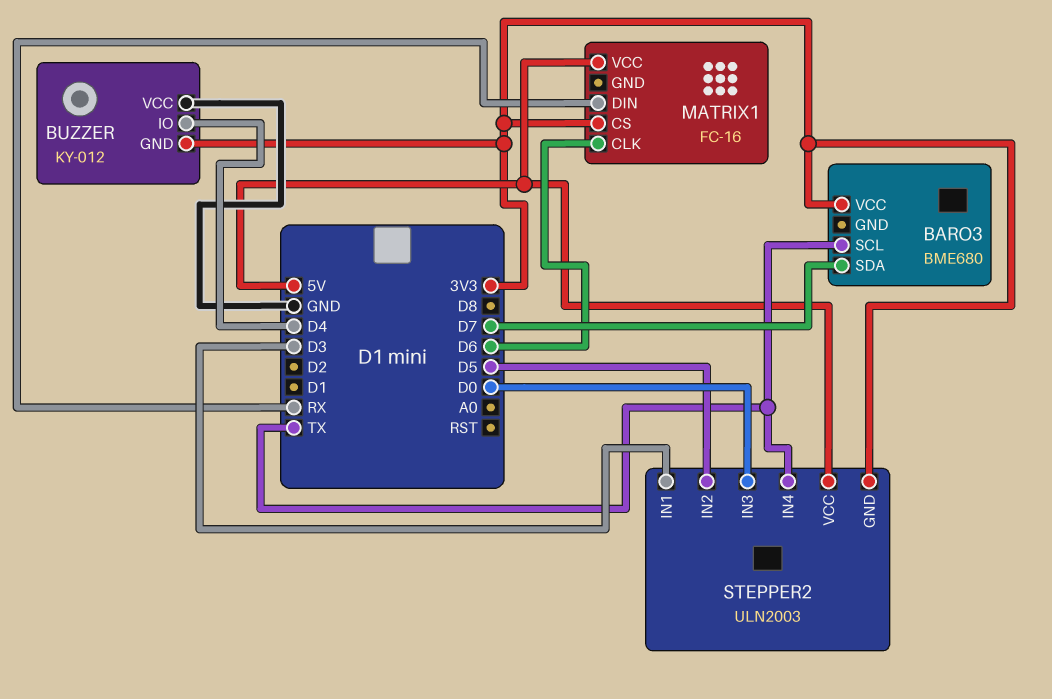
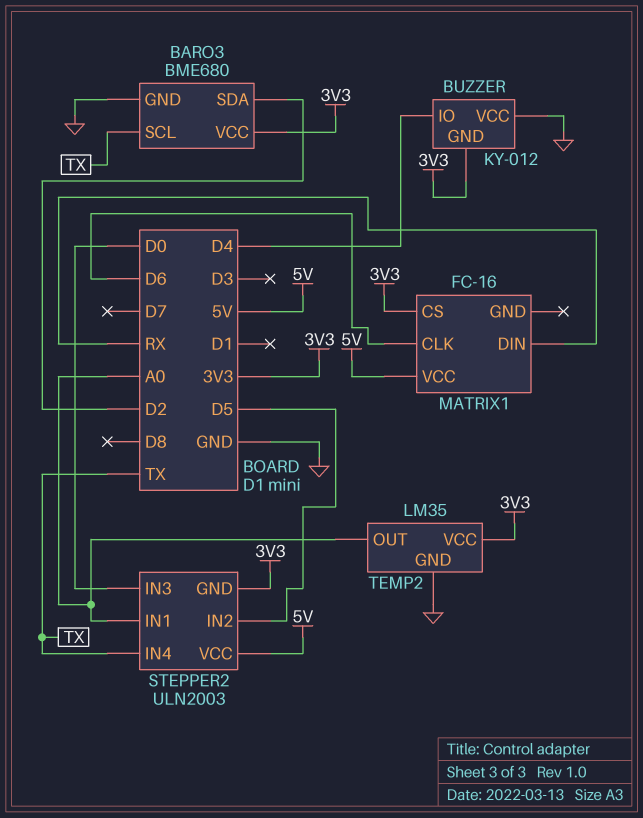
BARO3 pin GND: none -> GND
BARO3 pin SDA: D7 -> D2
STEPPER2 pin IN1: D3 -> A0
TEMP2: none -> LM35
TEMP2 pin GND: none -> GND
TEMP2 pin OUT: none -> A0
TEMP2 pin VCC: none -> 3V3

